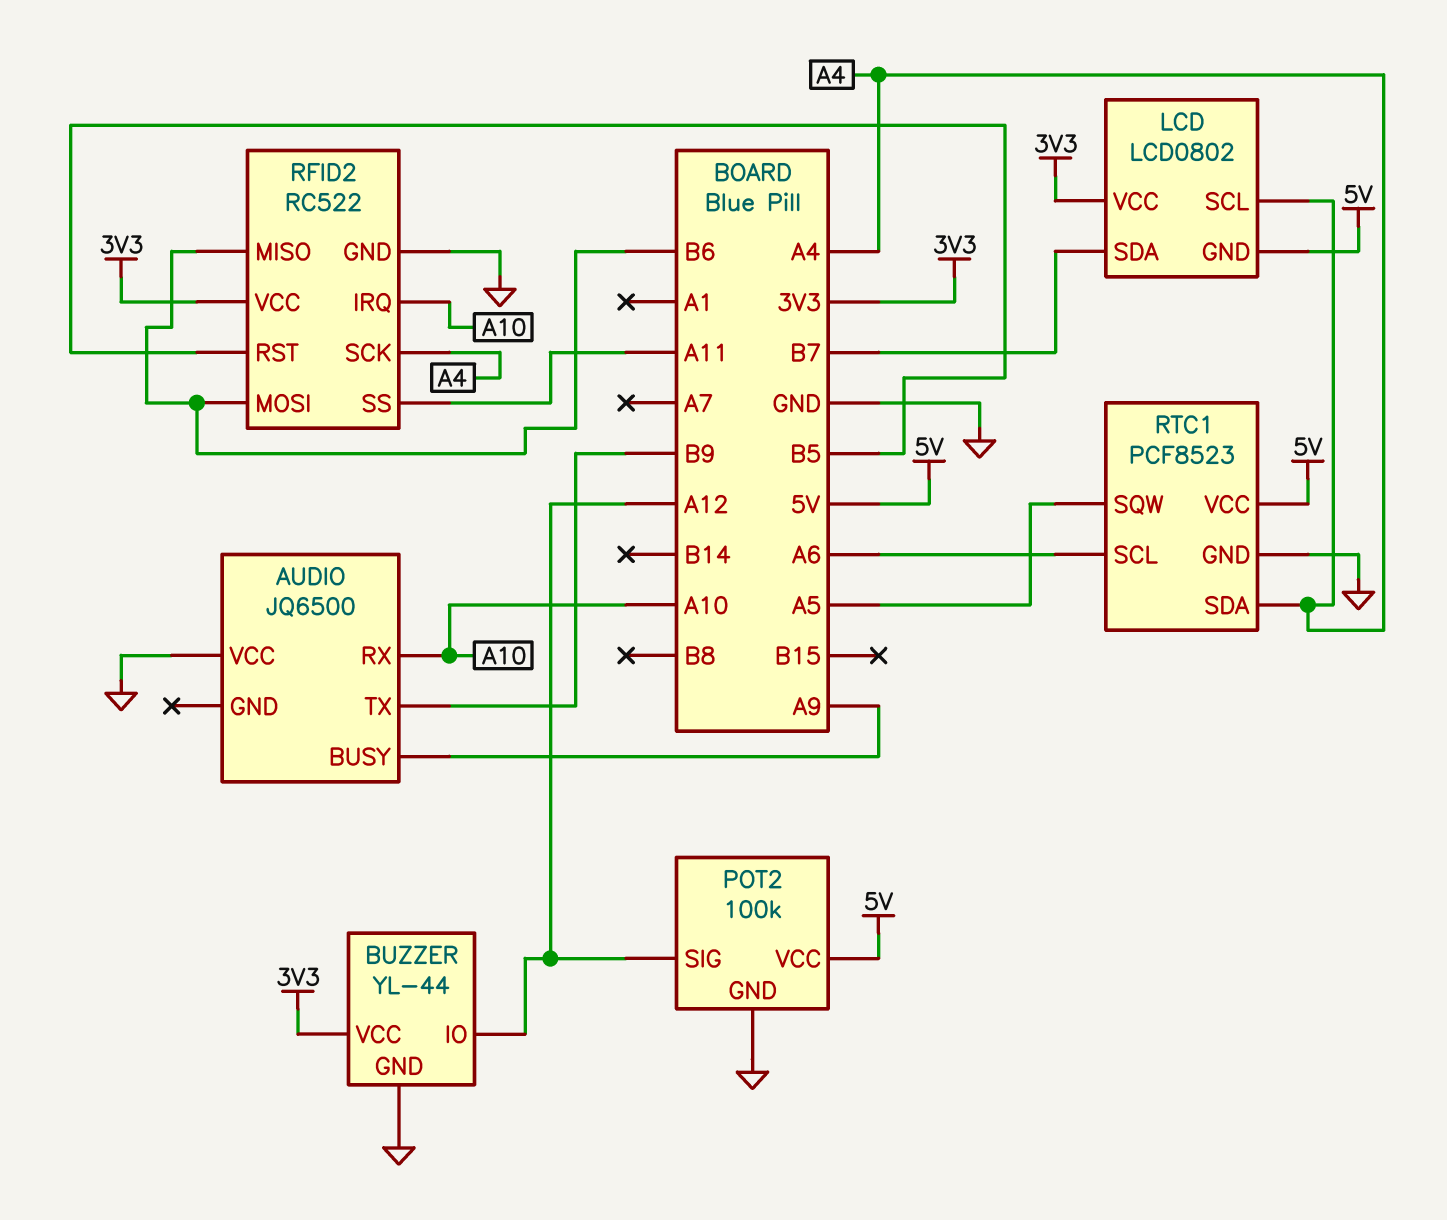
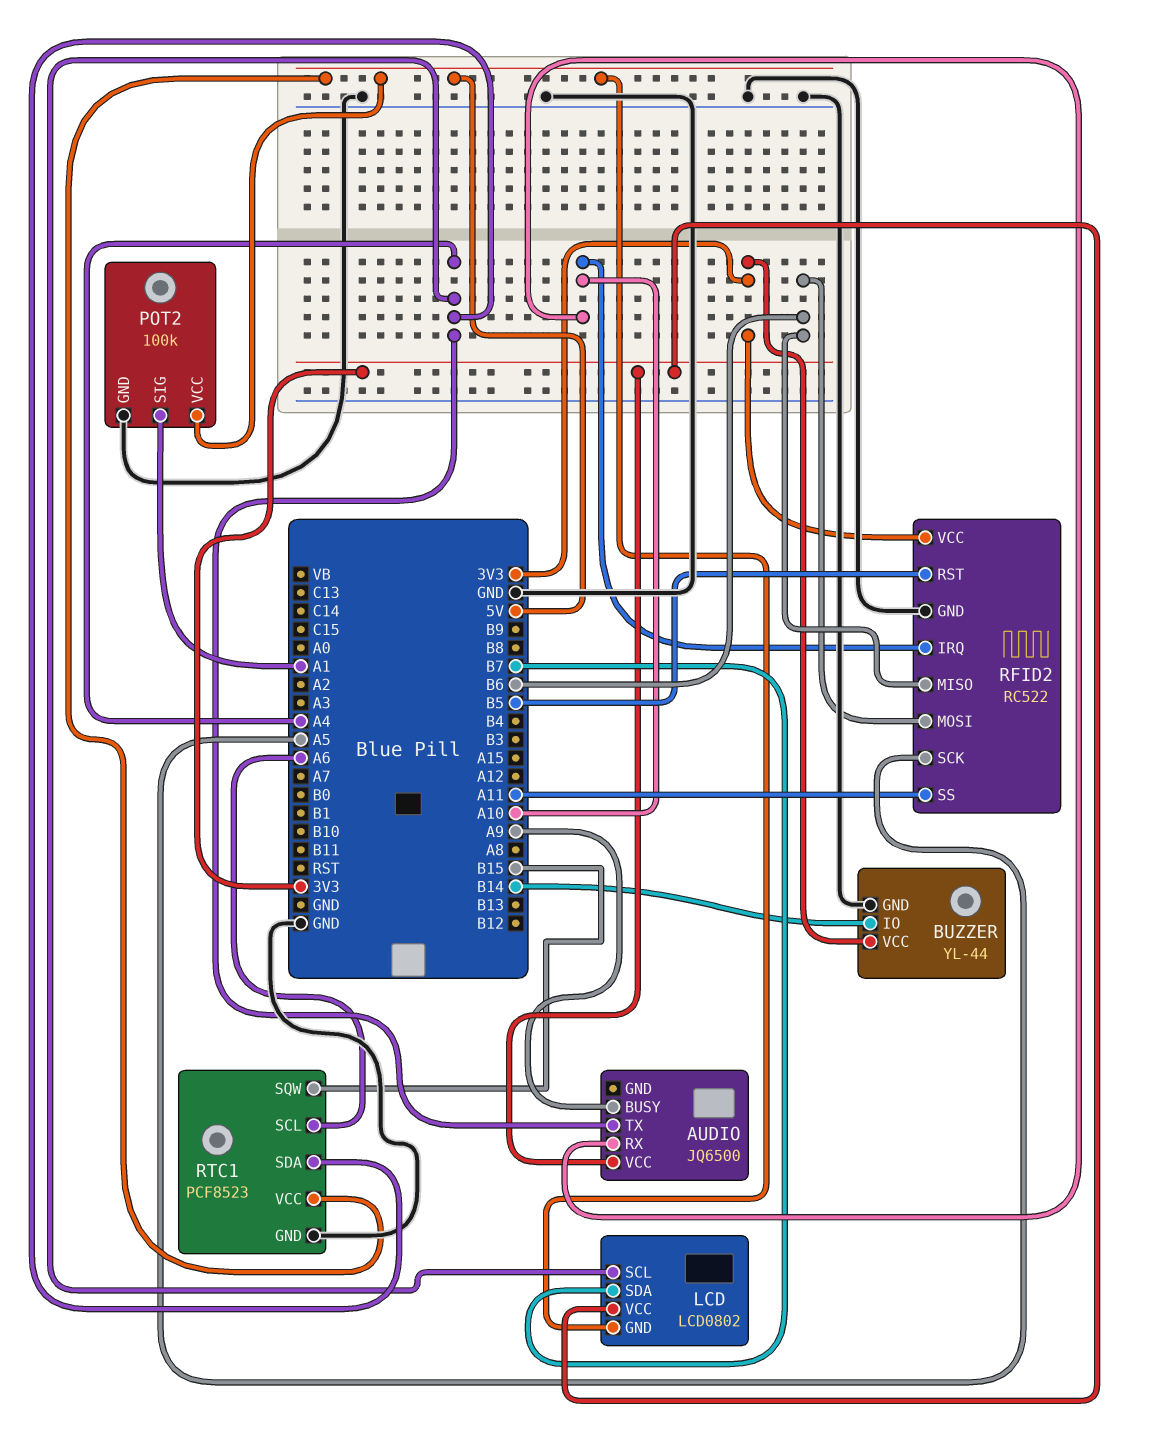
AUDIO pin TX: B9 -> A4
AUDIO pin VCC: GND -> 3V3
BUZZER pin IO: A12 -> B14
POT2 pin SIG: A12 -> A1
RFID2 pin SCK: A4 -> A5
RTC1 pin SQW: A5 -> B15

